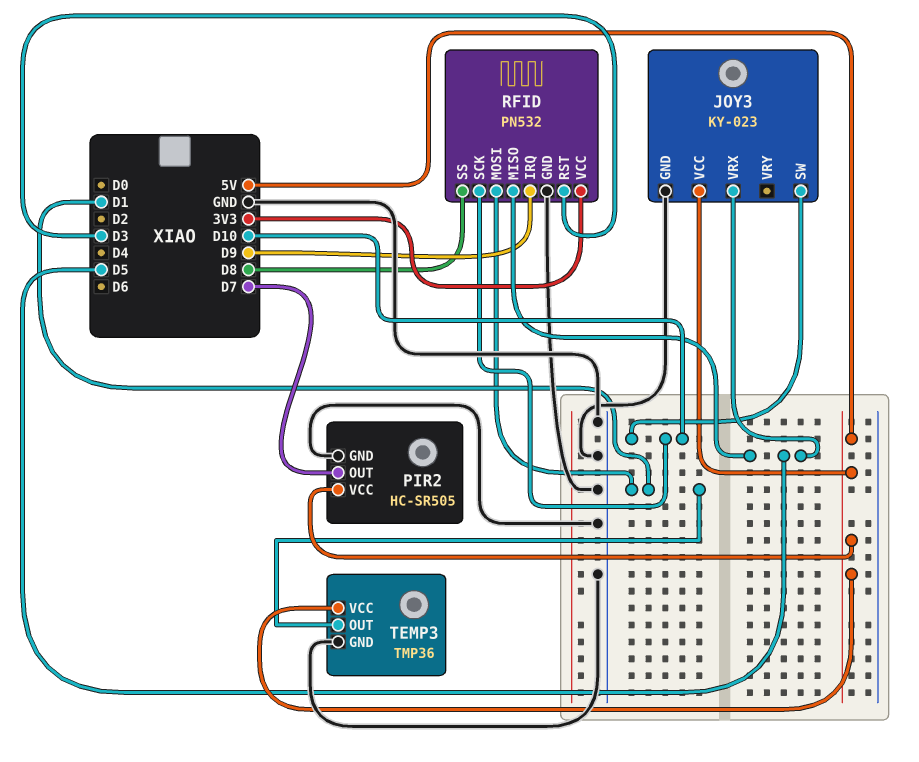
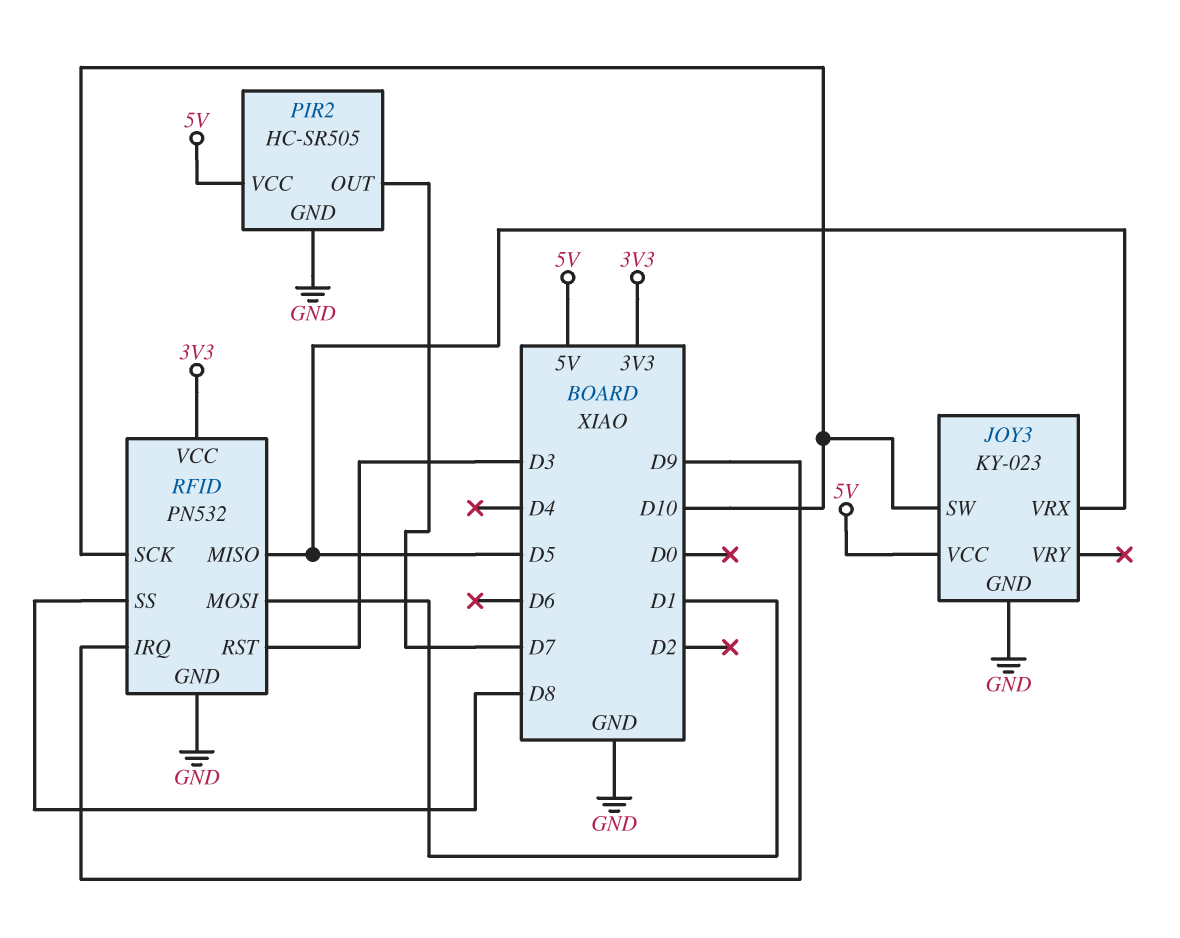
TEMP3: TMP36 -> none
TEMP3 pin GND: GND -> none
TEMP3 pin OUT: D1 -> none
TEMP3 pin VCC: 5V -> none

